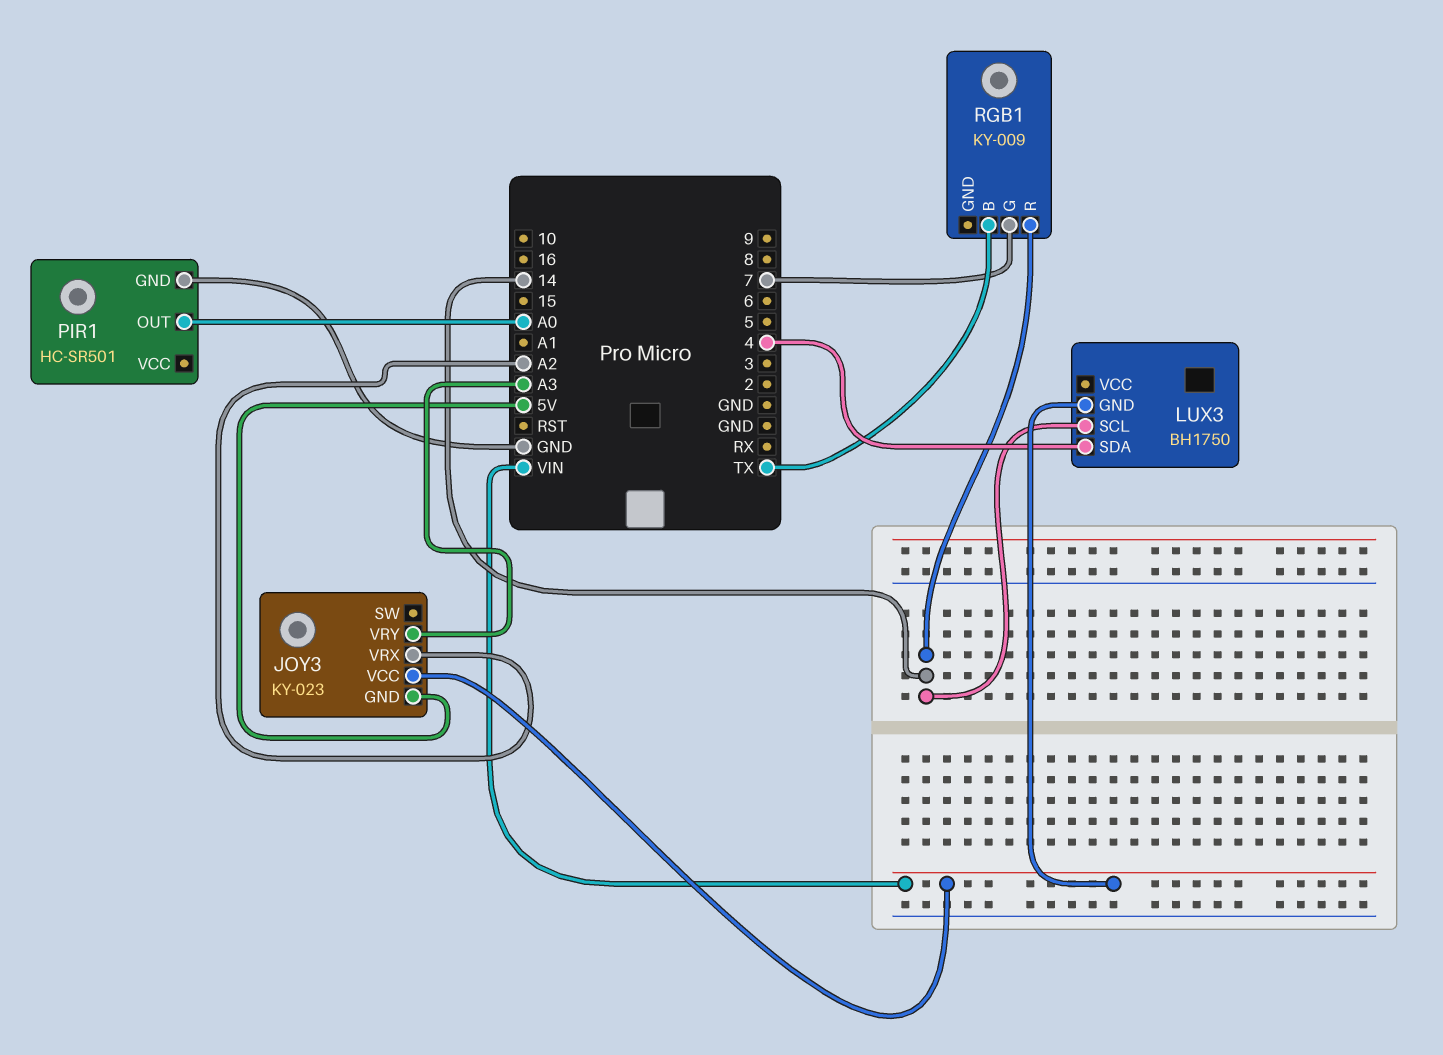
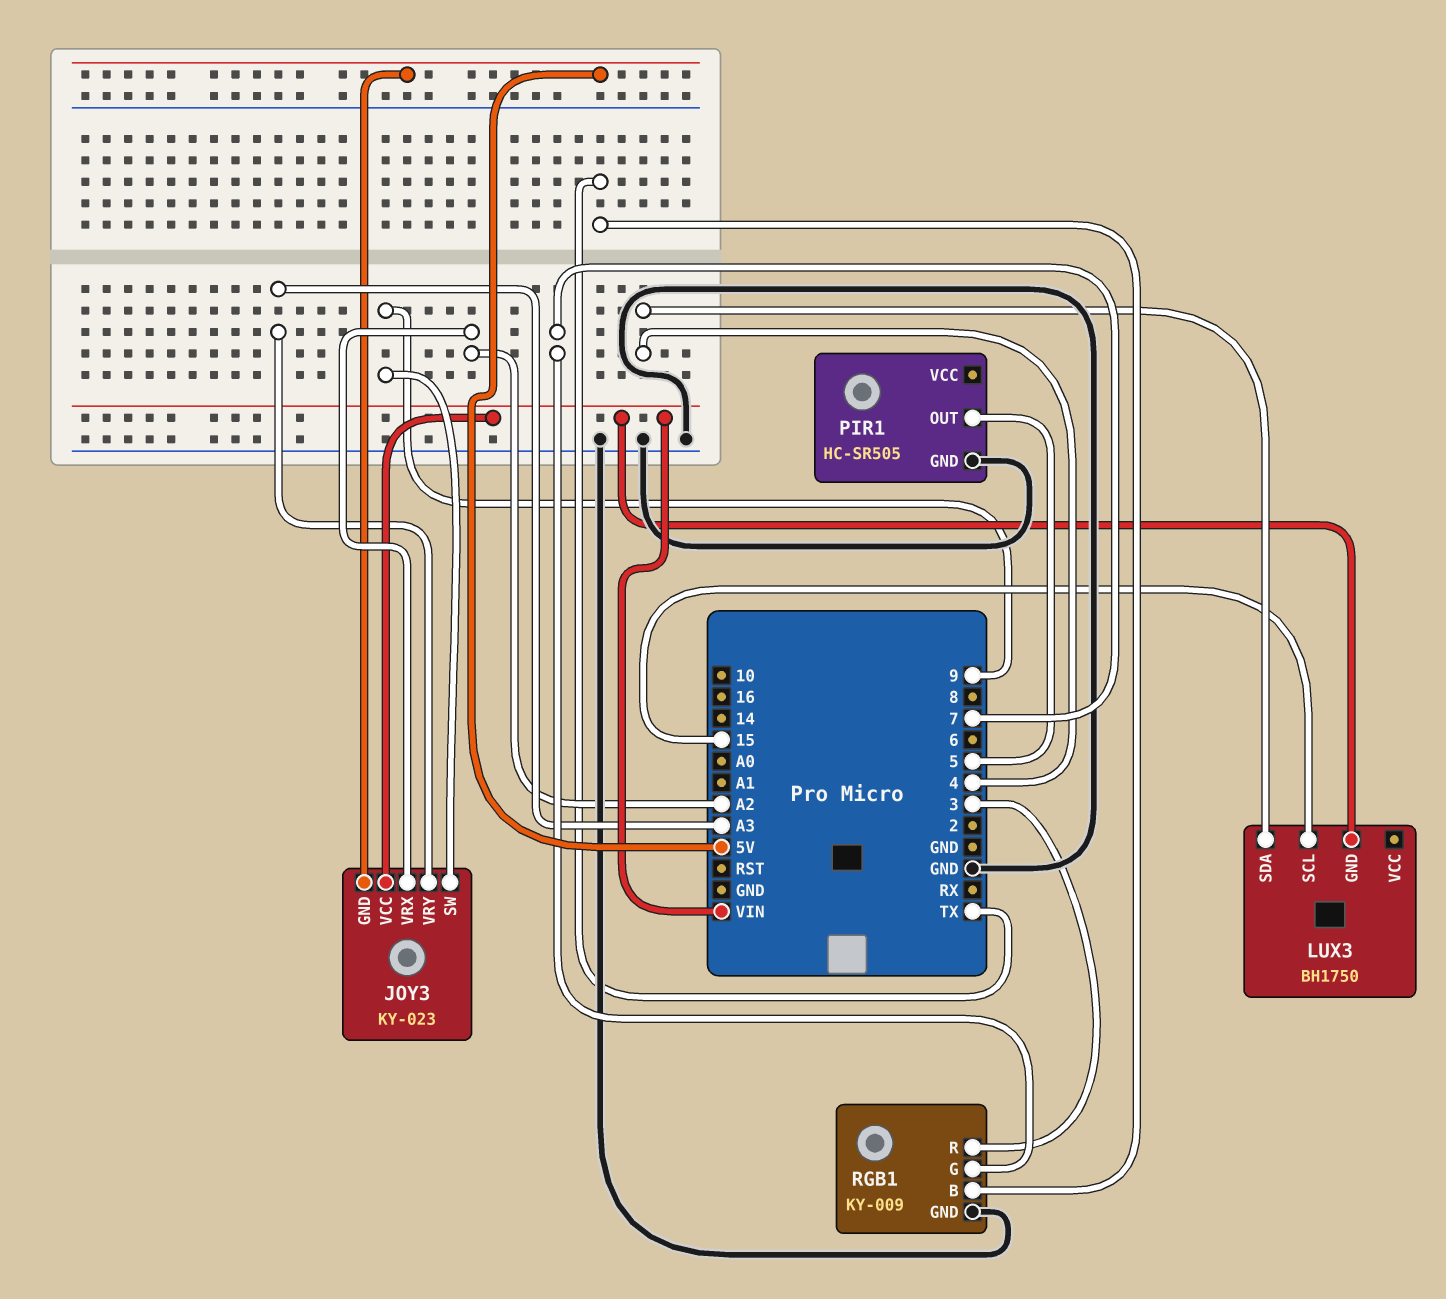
JOY3 pin SW: none -> 9
LUX3 pin SCL: 14 -> 15
PIR1: HC-SR501 -> HC-SR505
PIR1 pin OUT: A0 -> 5
RGB1 pin GND: none -> GND
RGB1 pin R: 14 -> 3

